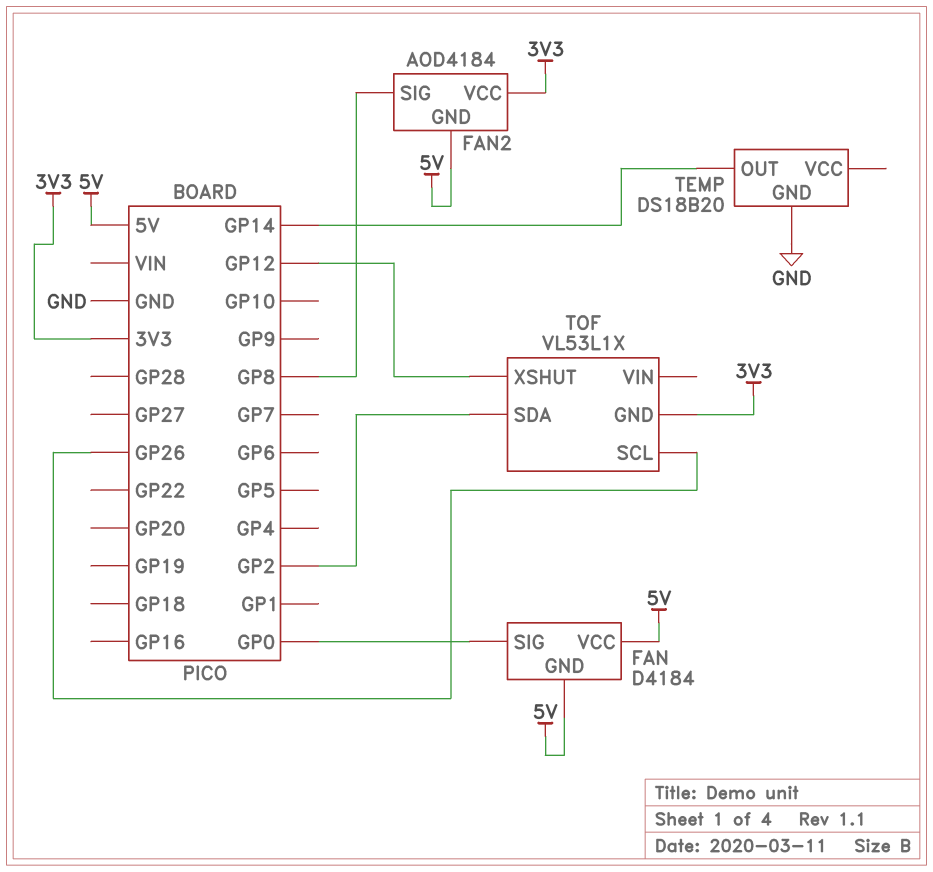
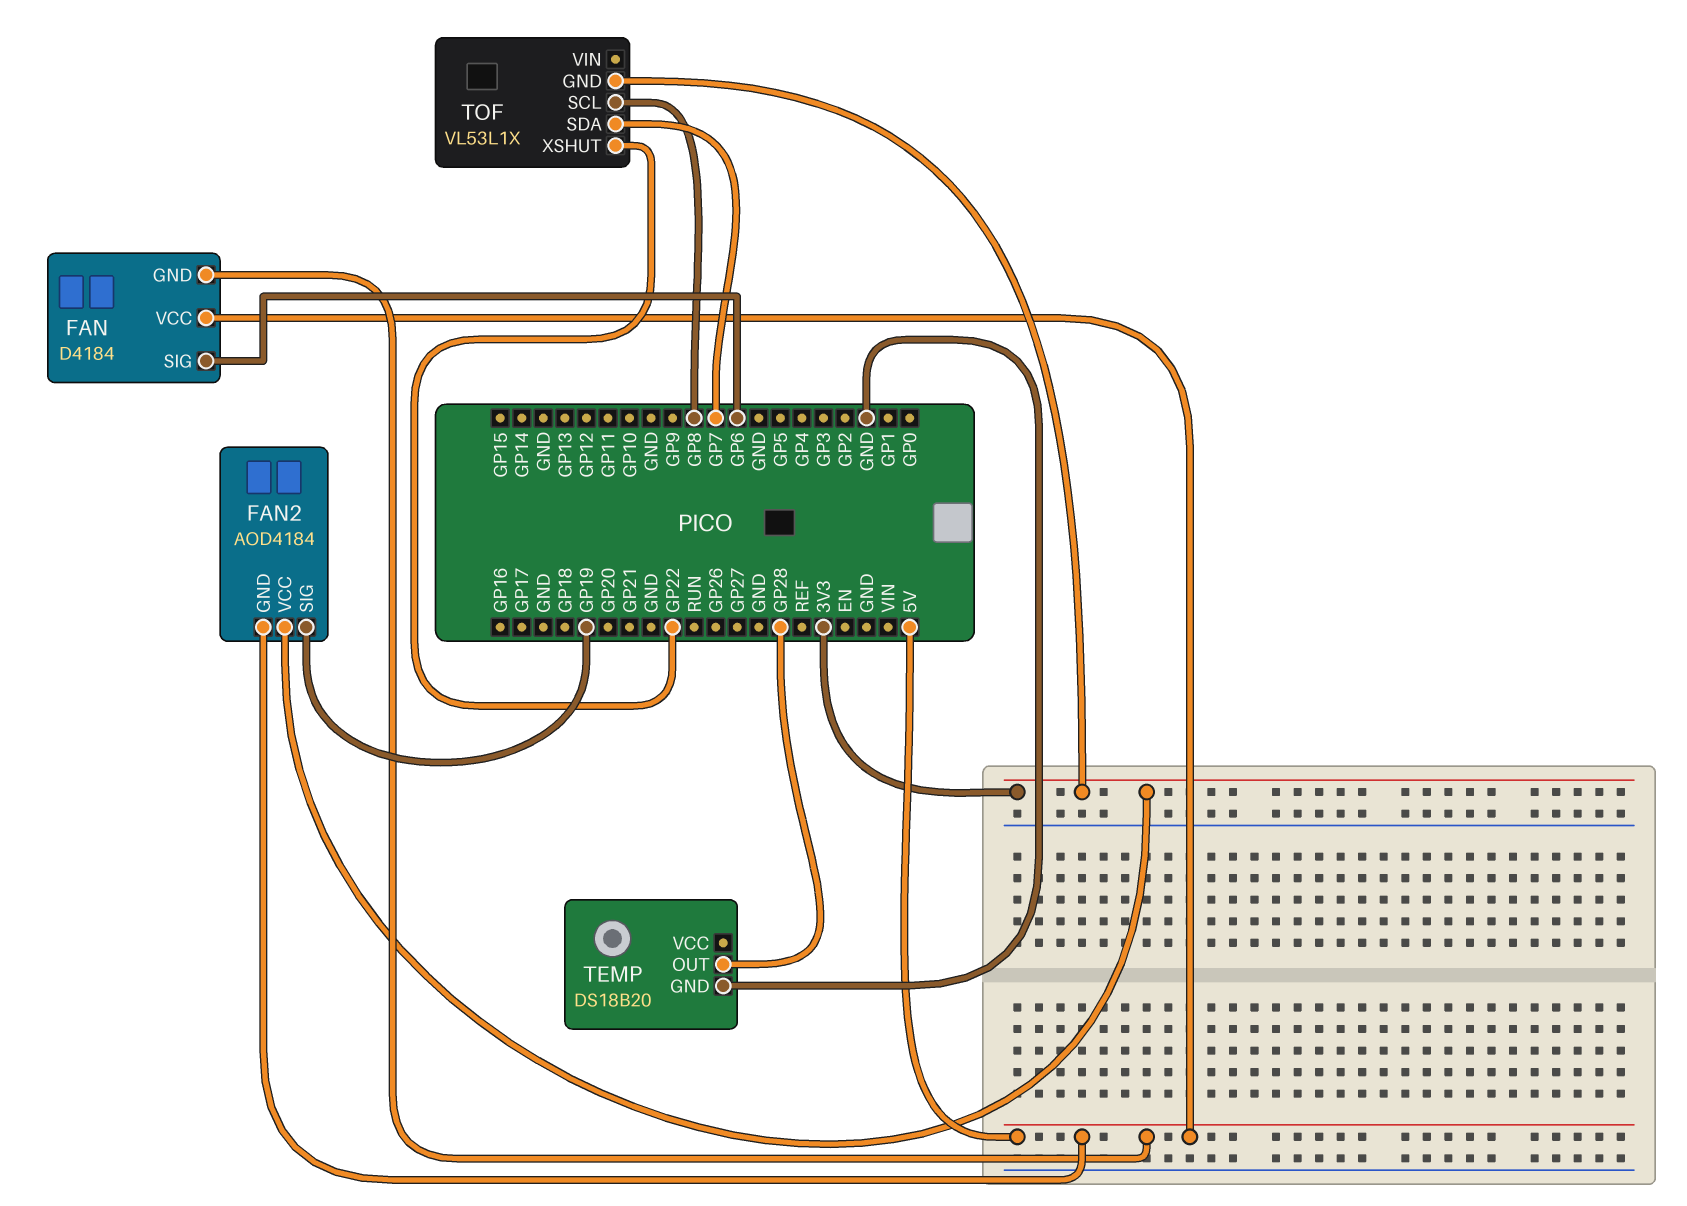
FAN pin SIG: GP0 -> GP6
FAN2 pin SIG: GP8 -> GP19
TEMP pin OUT: GP14 -> GP28
TOF pin SCL: GP26 -> GP8
TOF pin SDA: GP2 -> GP7
TOF pin XSHUT: GP12 -> GP22

